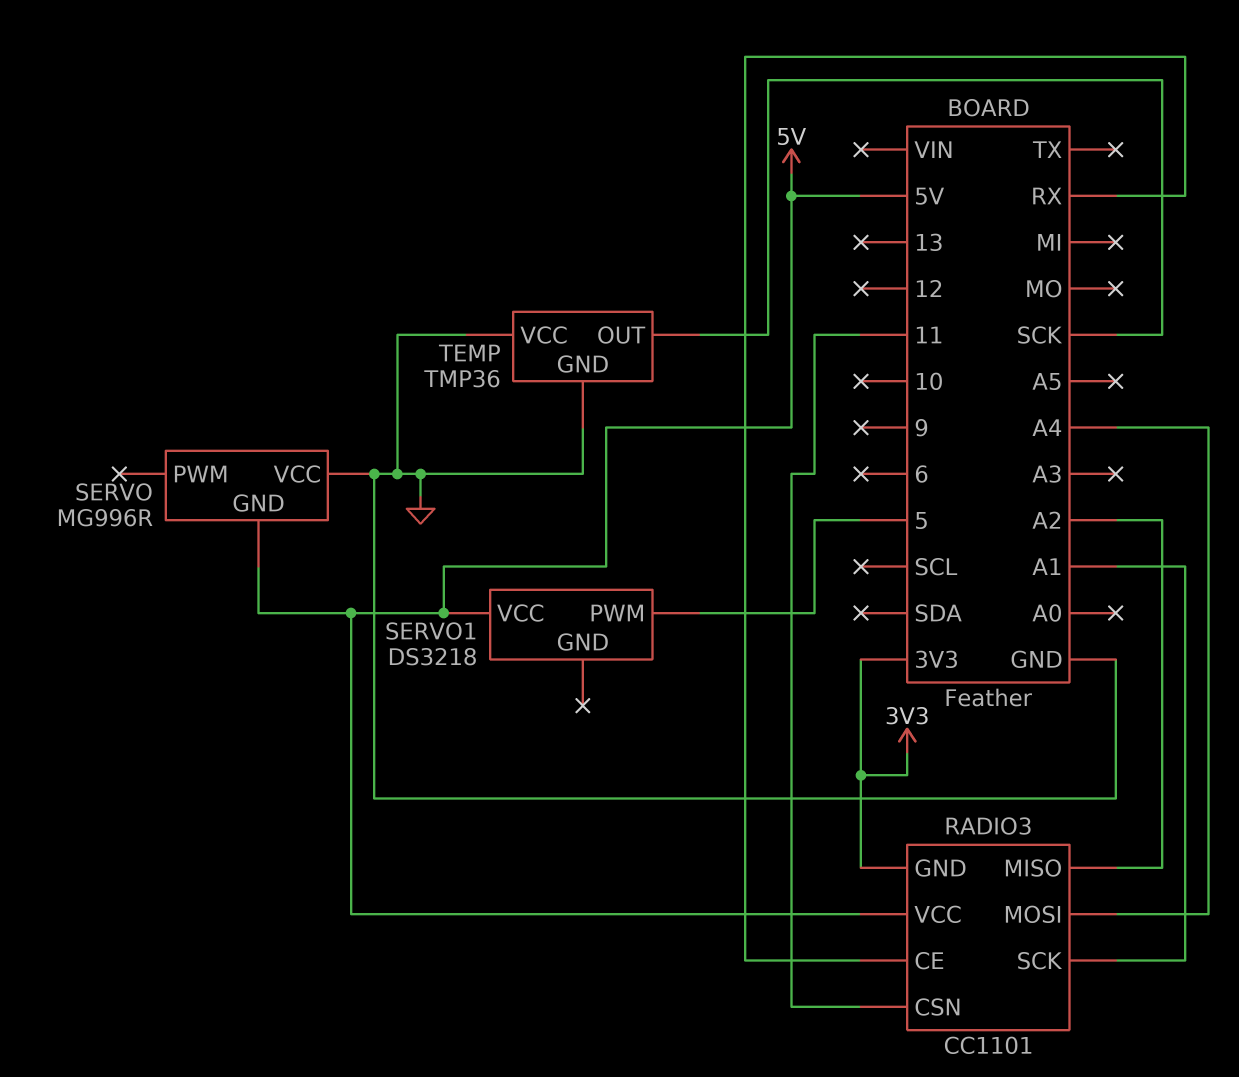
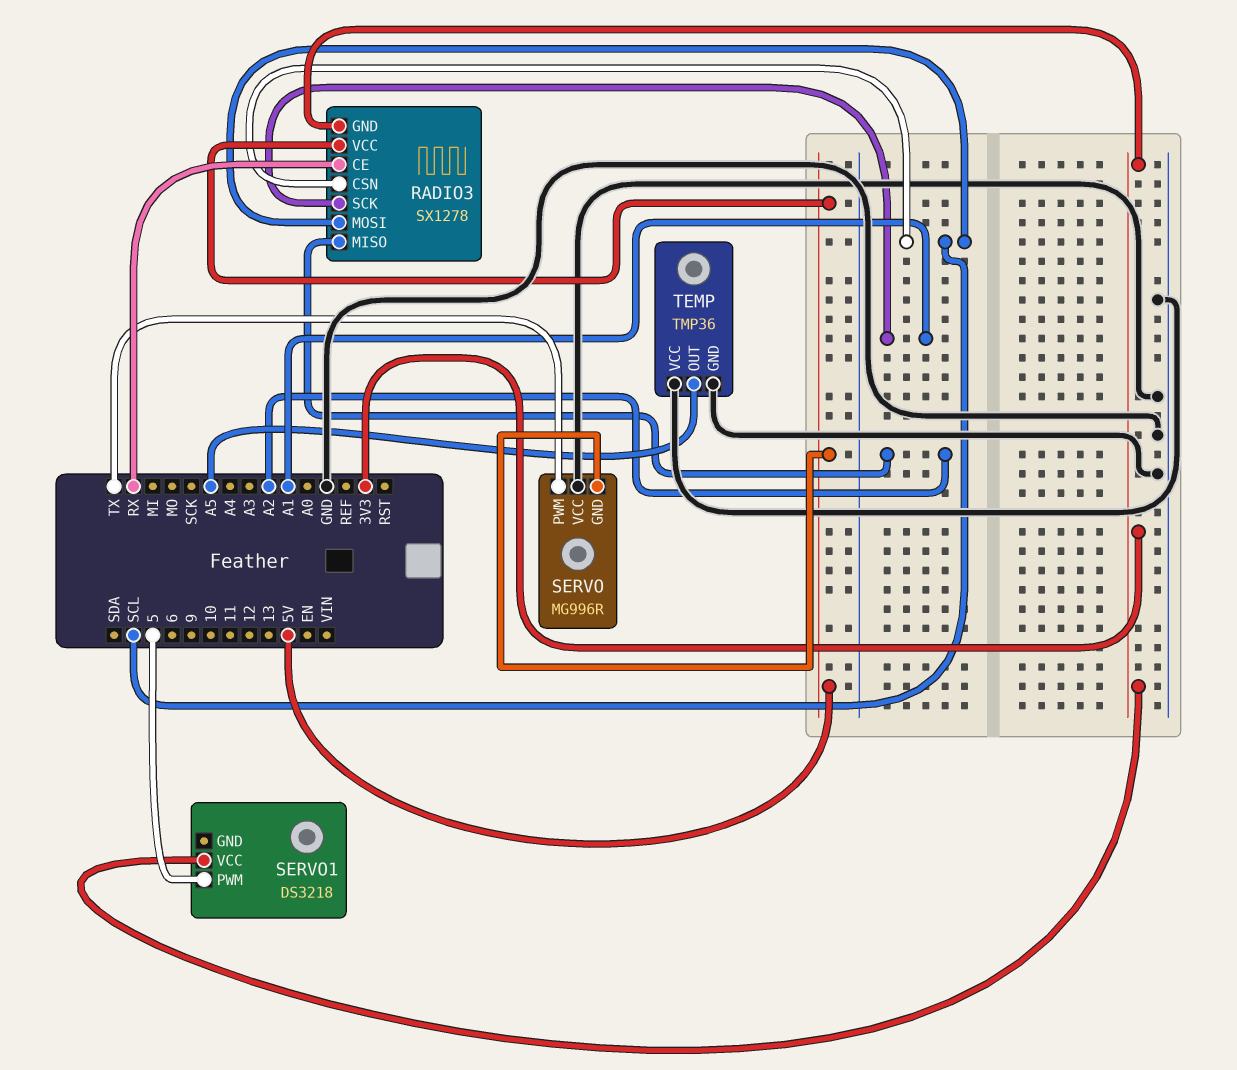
RADIO3: CC1101 -> SX1278
RADIO3 pin CSN: 11 -> SCL
RADIO3 pin MOSI: A4 -> SCL
SERVO pin PWM: none -> TX
SERVO1 pin VCC: 5V -> 3V3
TEMP pin OUT: SCK -> A5

